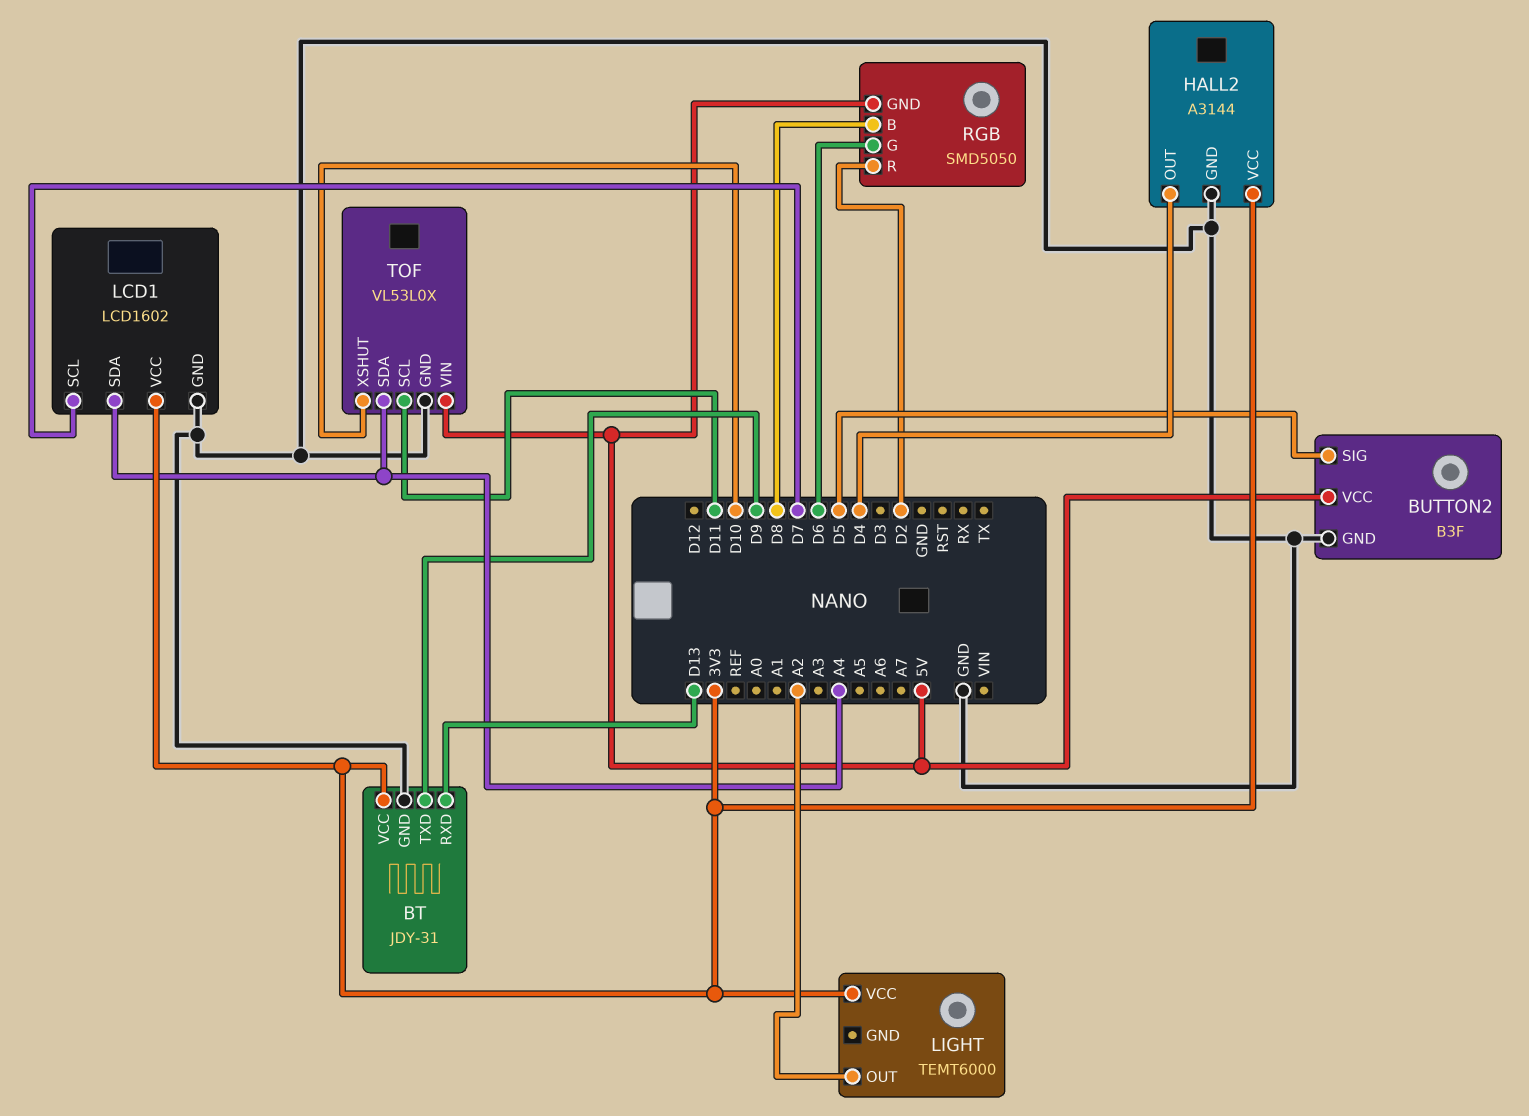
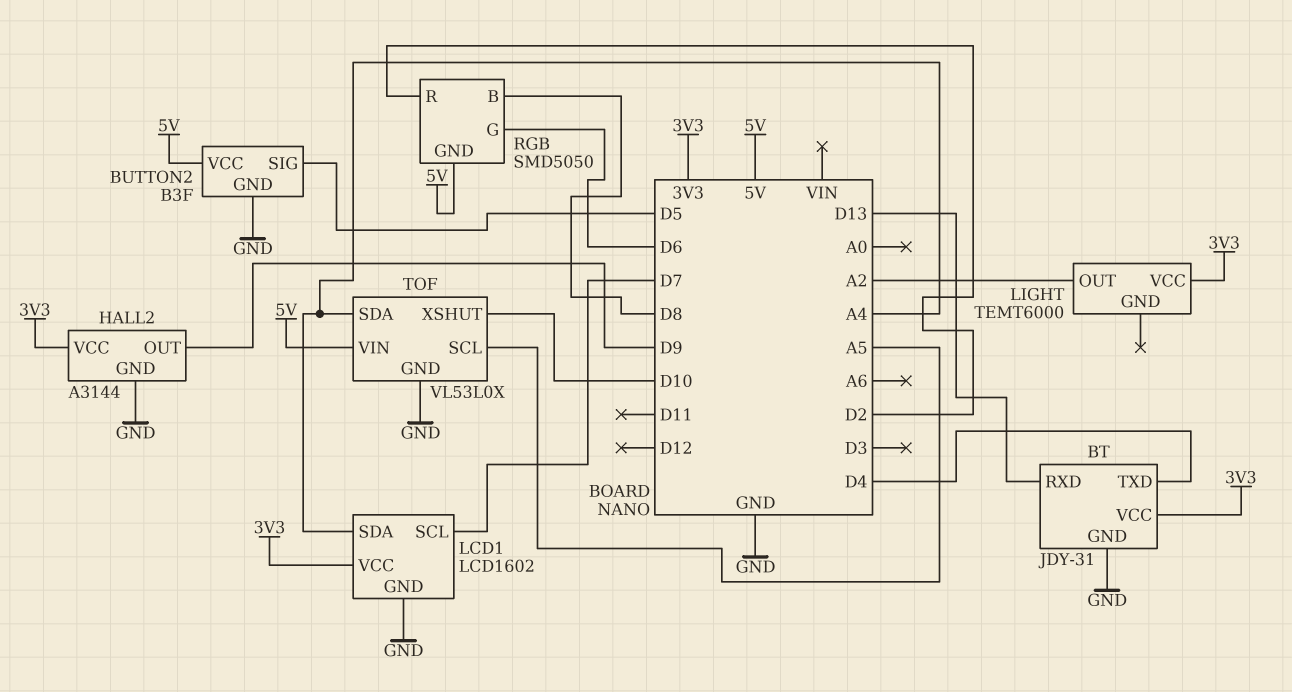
BT pin TXD: D9 -> D4
HALL2 pin OUT: D4 -> D9
TOF pin SCL: D11 -> A5

